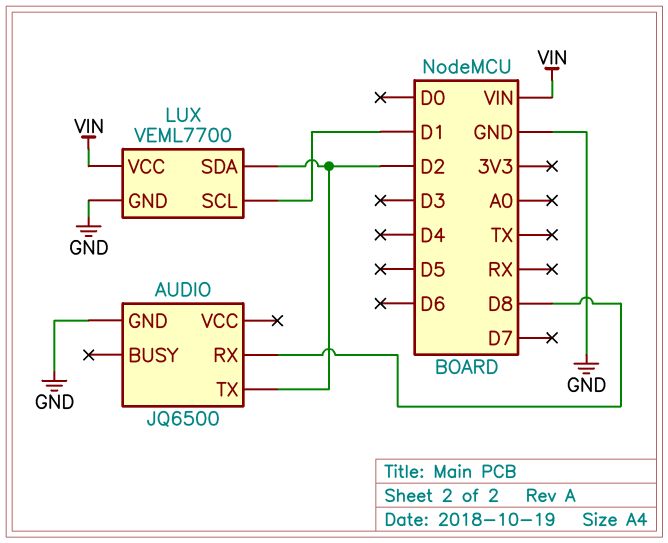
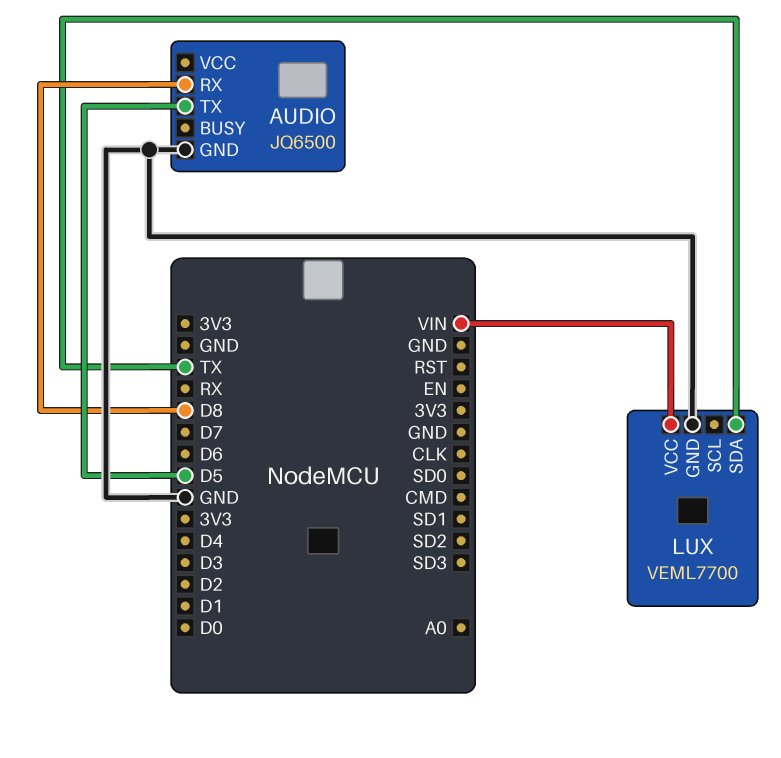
AUDIO pin TX: D2 -> D5
LUX pin SCL: D1 -> none
LUX pin SDA: D2 -> TX

